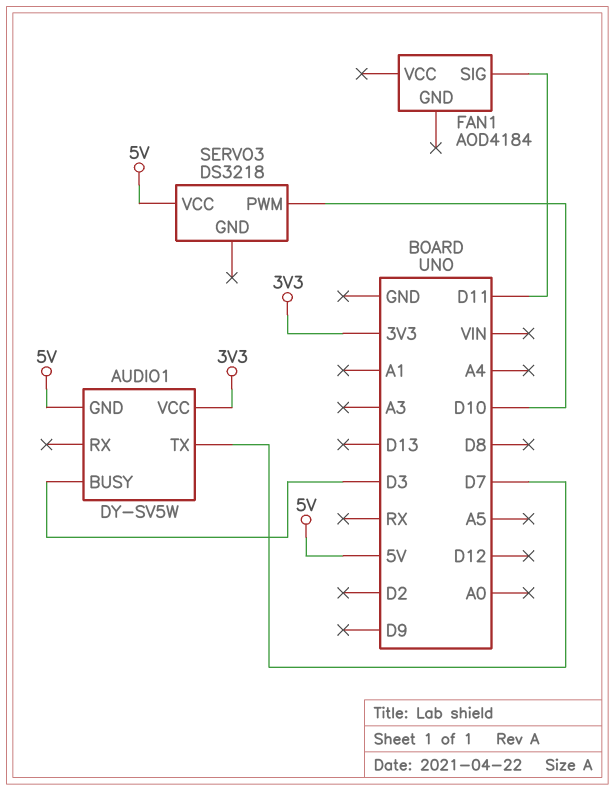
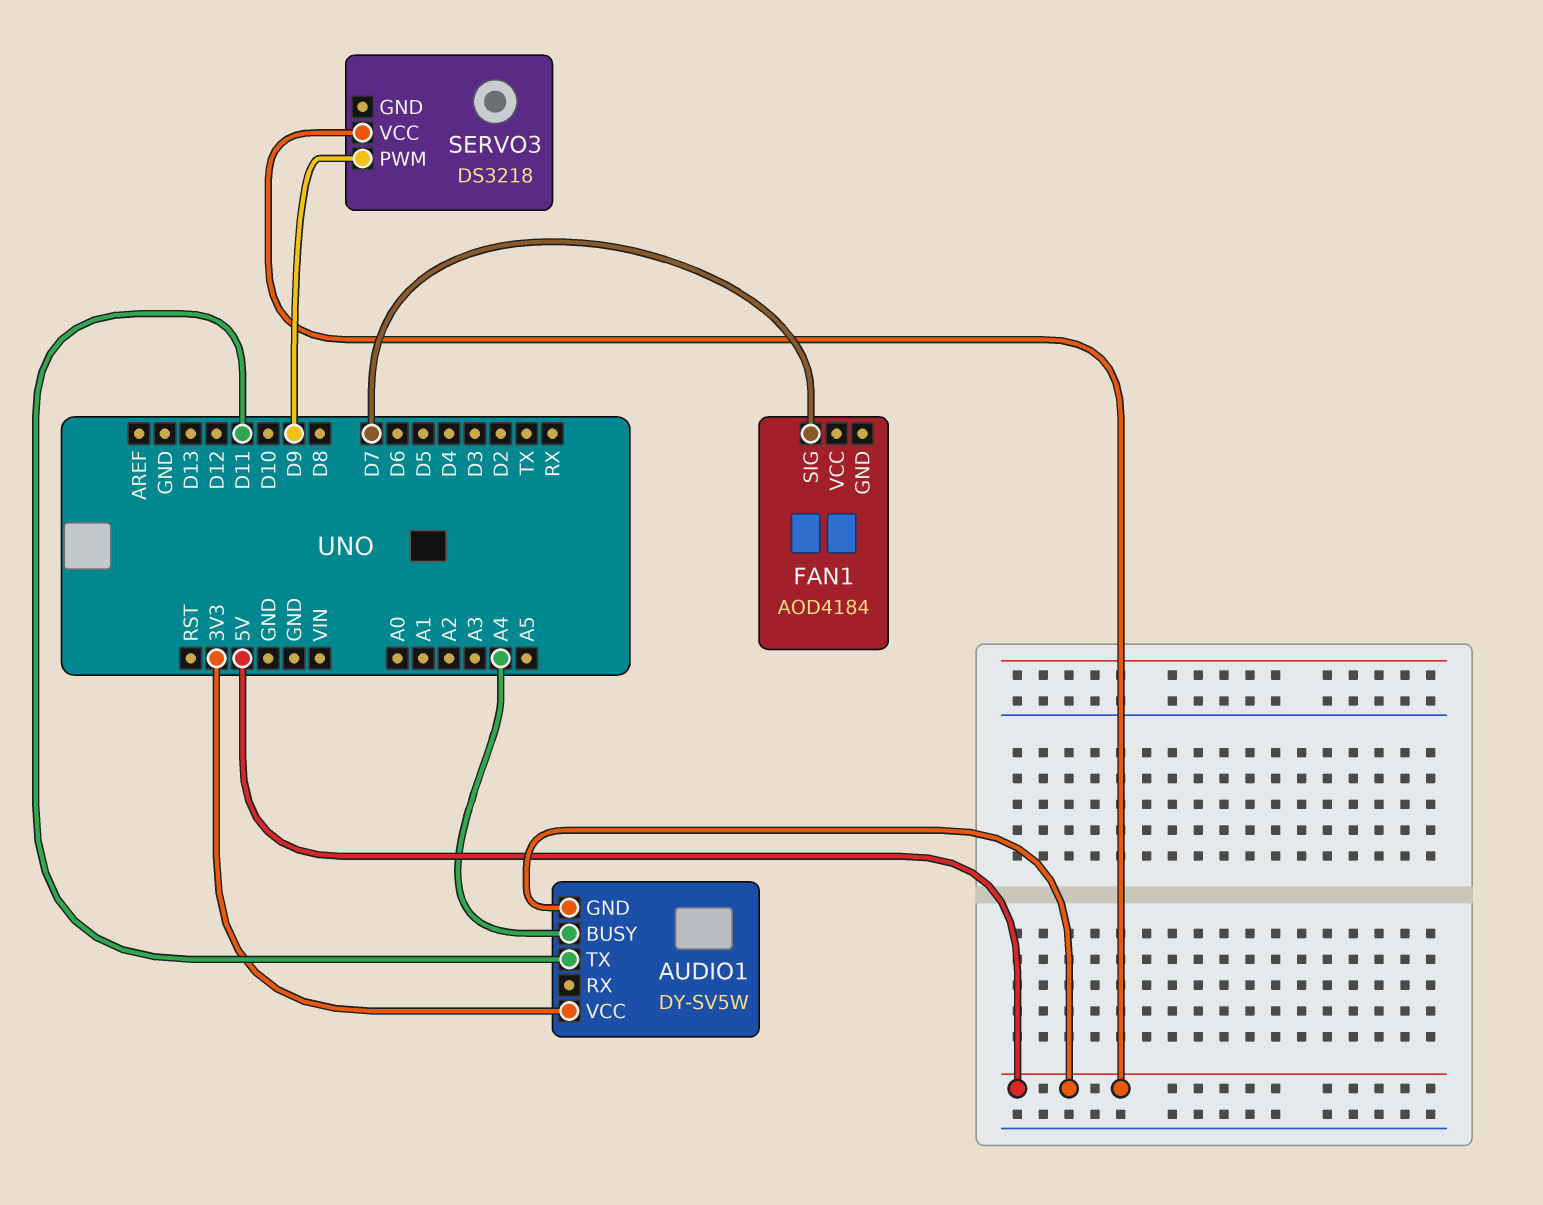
AUDIO1 pin BUSY: D3 -> A4
AUDIO1 pin TX: D7 -> D11
FAN1 pin SIG: D11 -> D7
SERVO3 pin PWM: D10 -> D9

